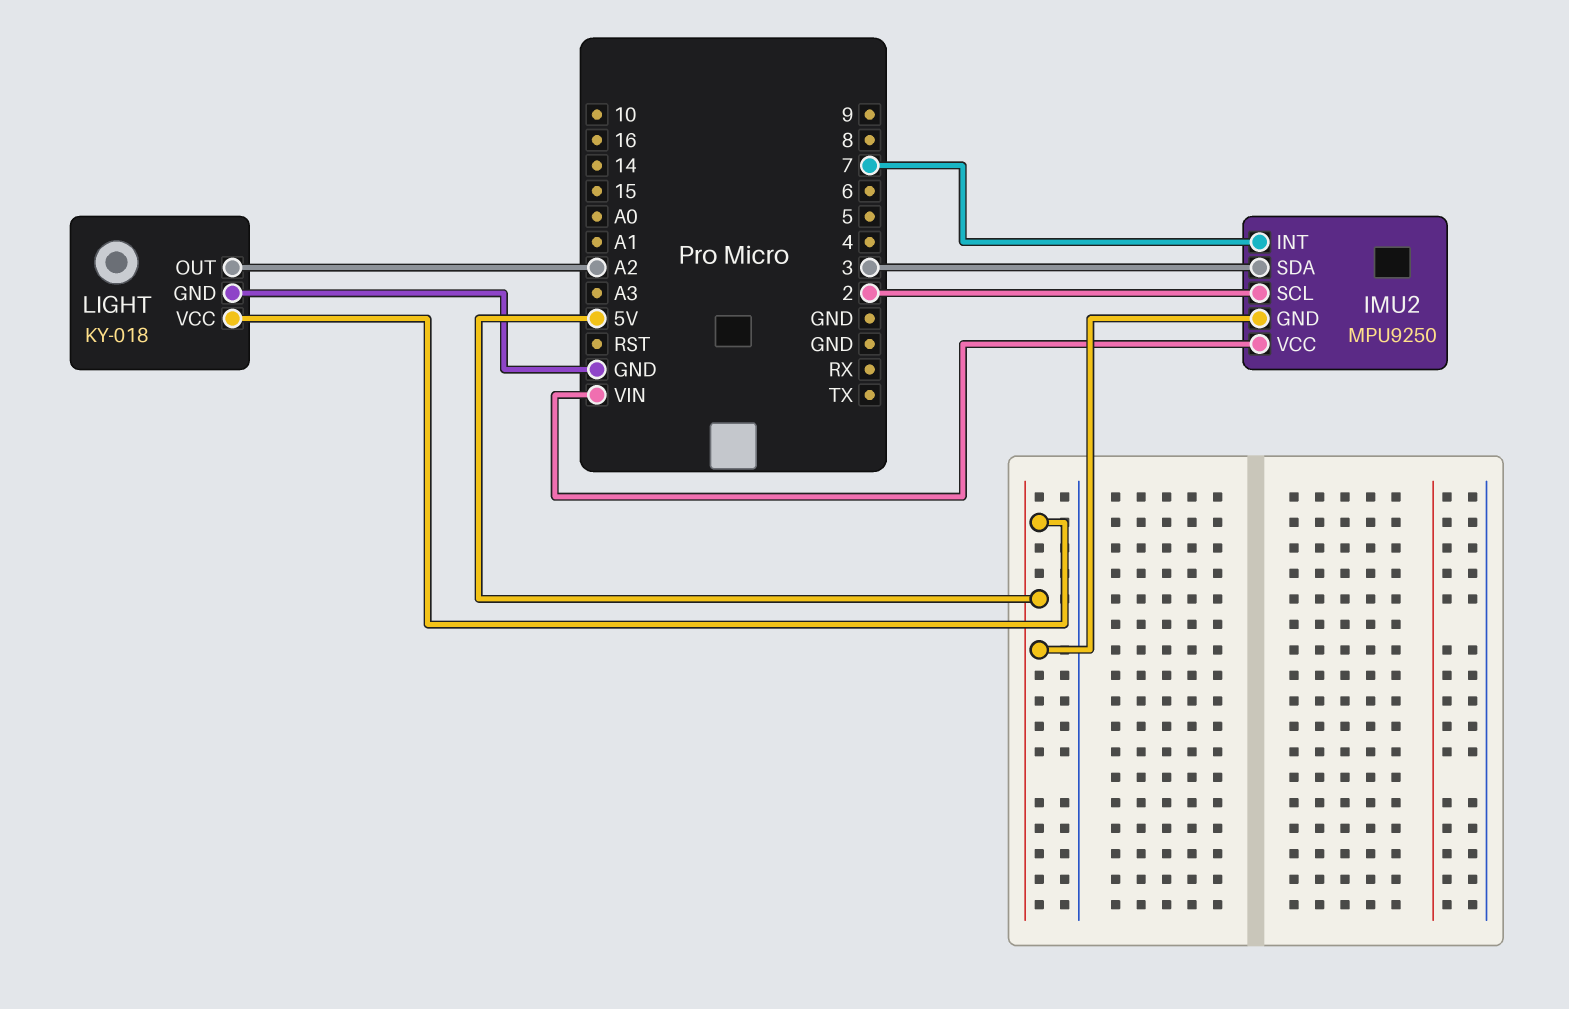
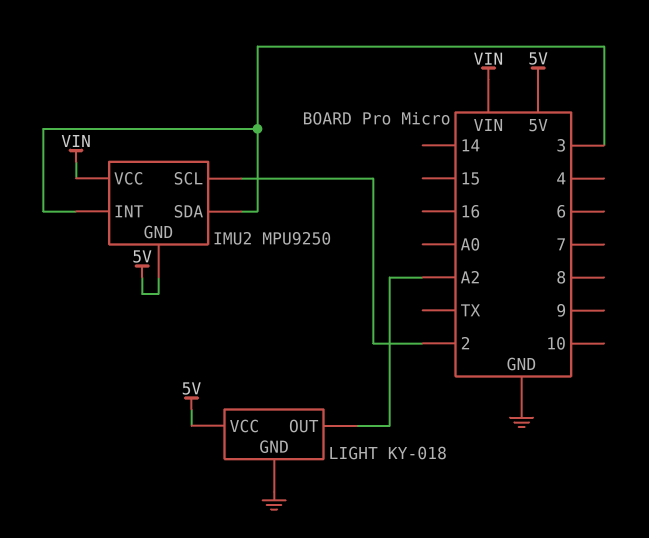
IMU2 pin INT: 7 -> 3

